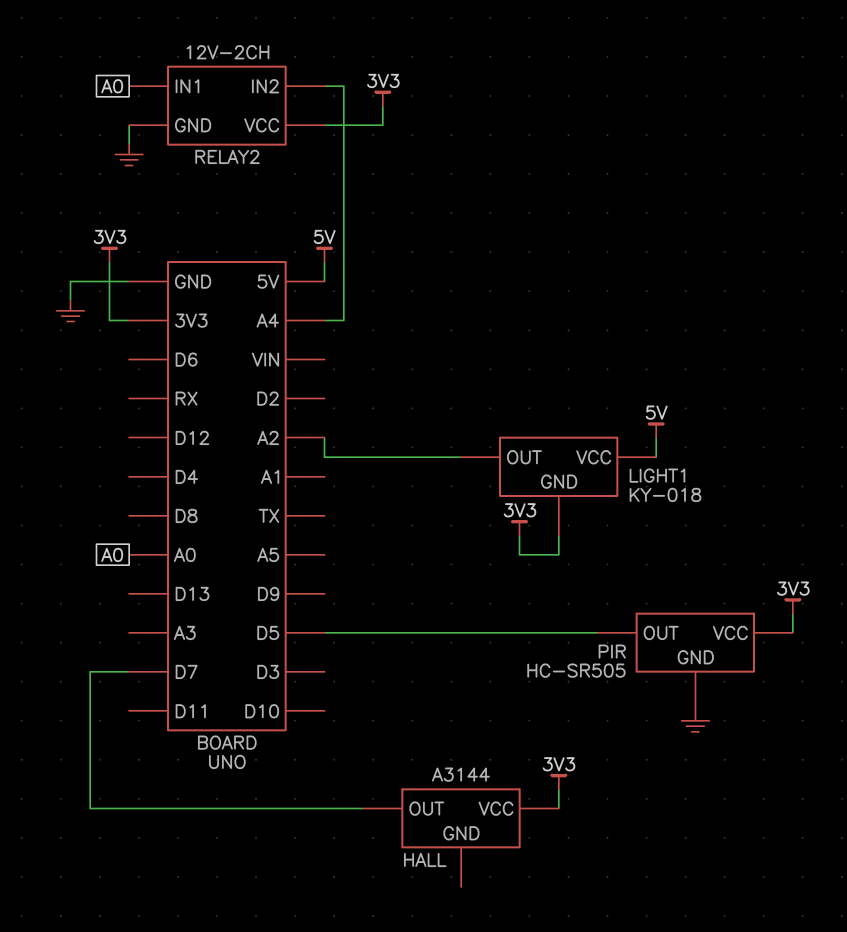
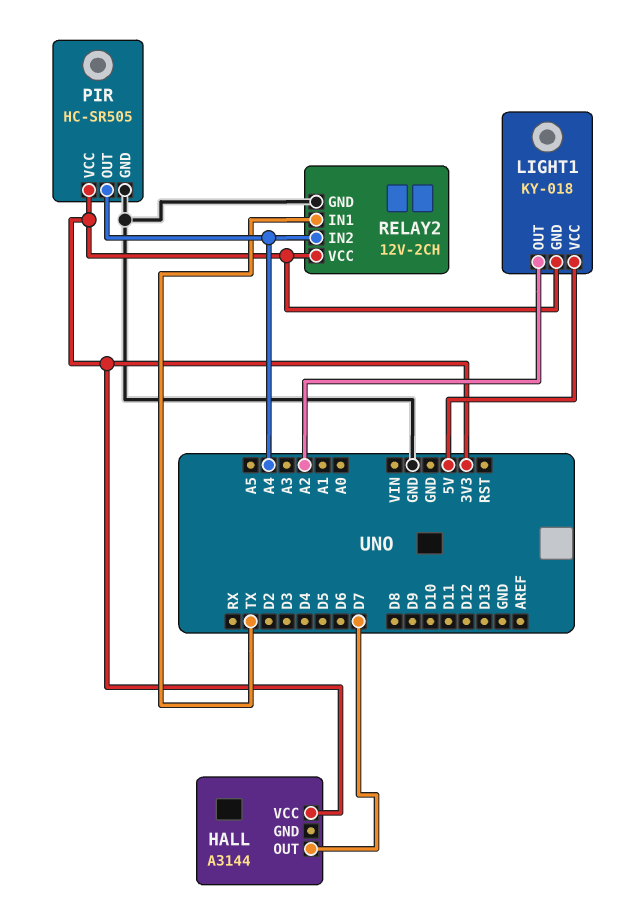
PIR pin OUT: D5 -> A4
RELAY2 pin IN1: A0 -> TX

